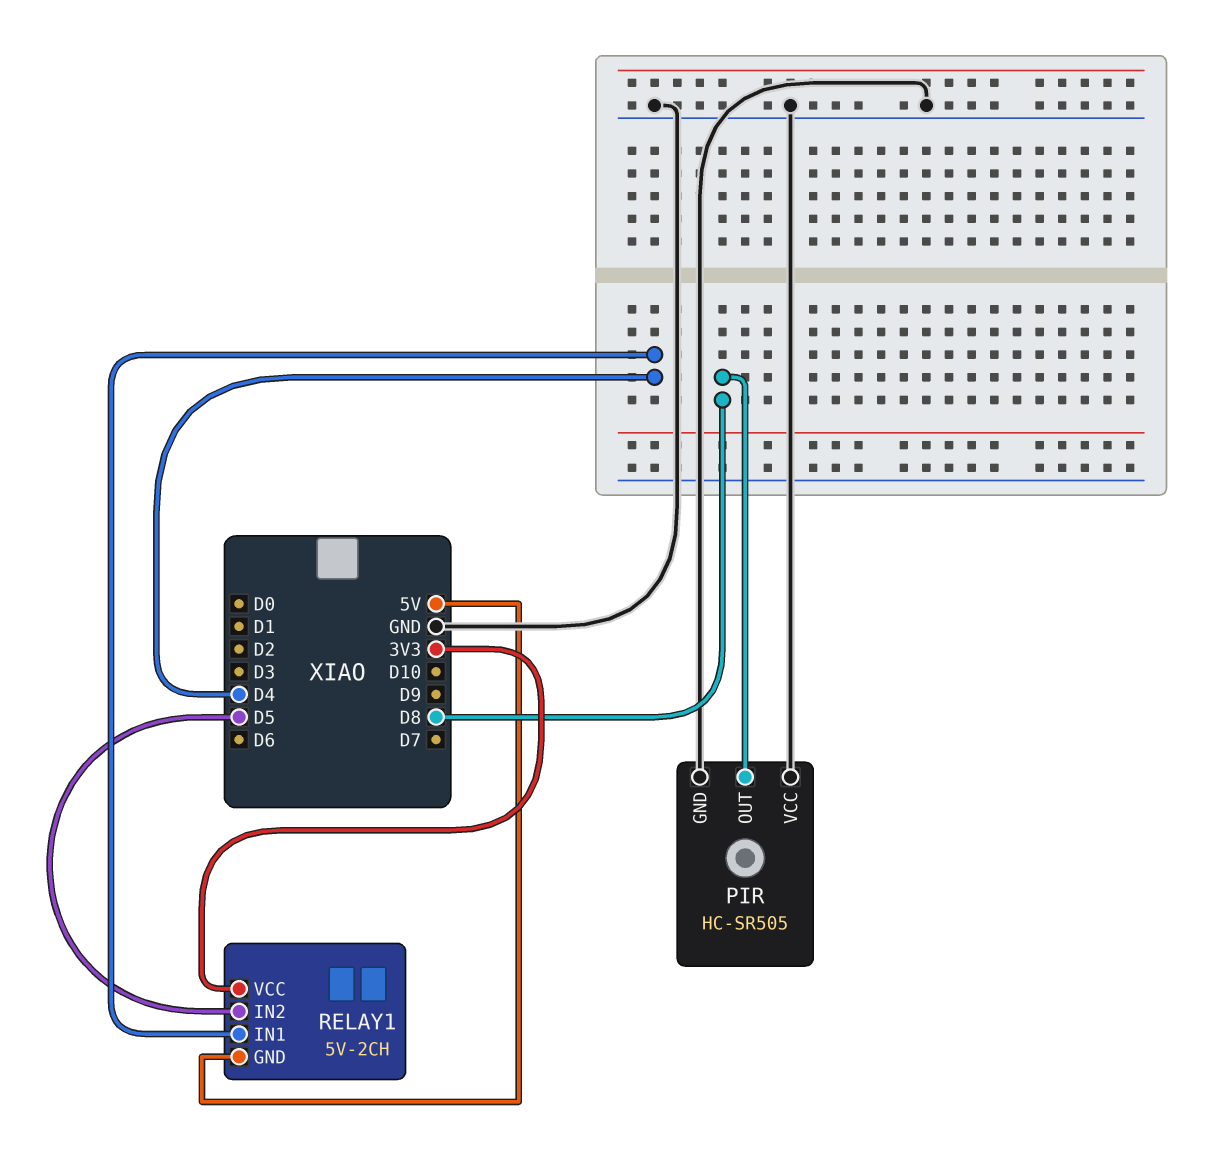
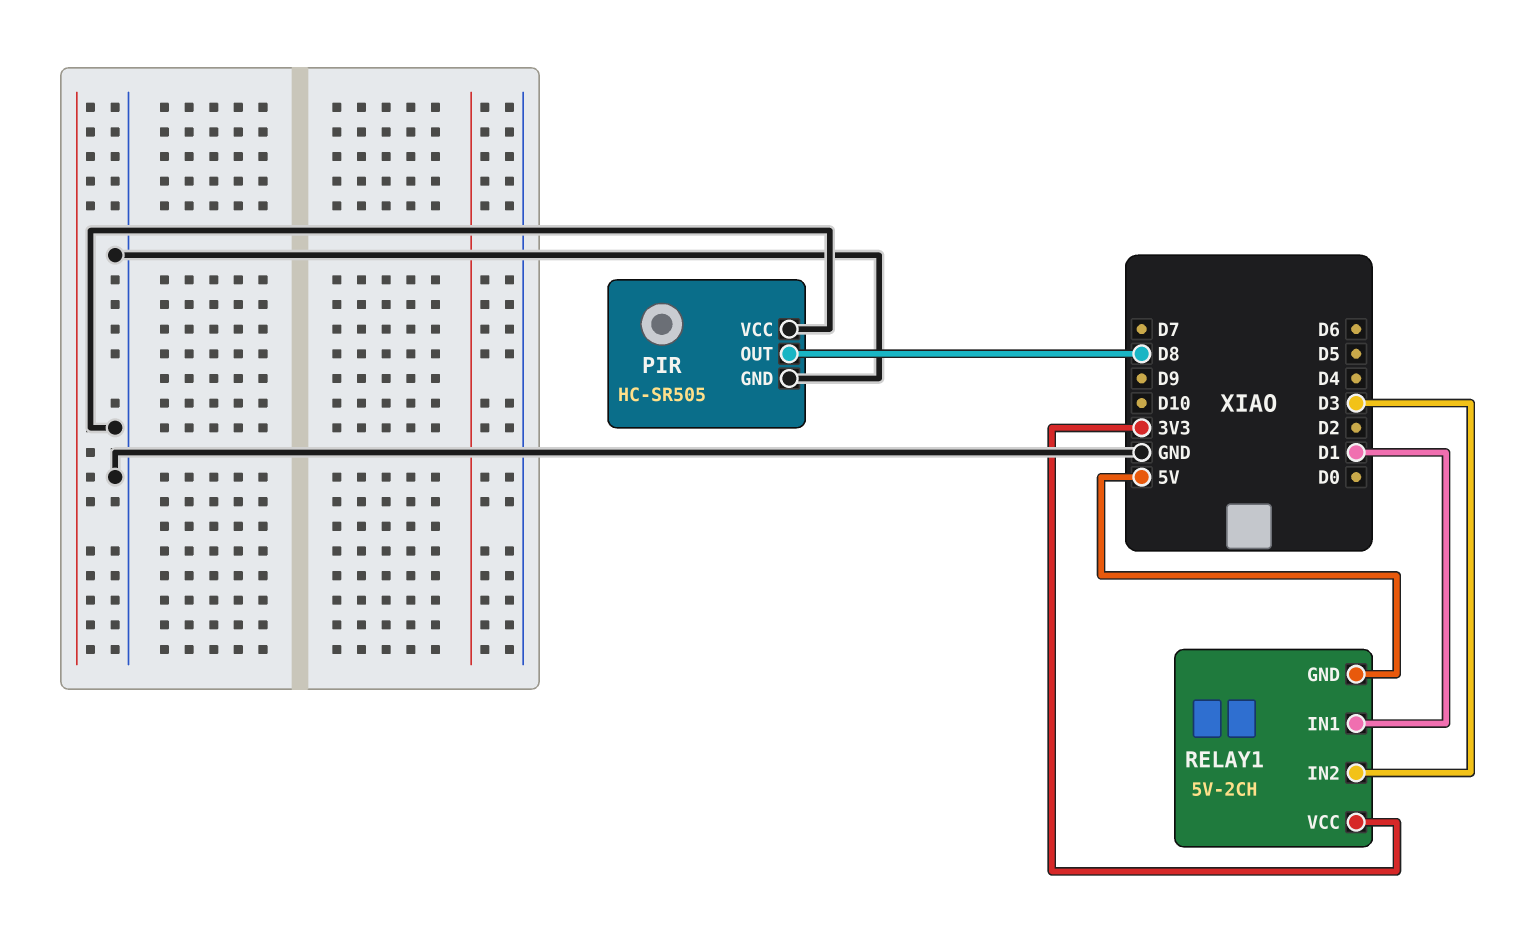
RELAY1 pin IN1: D4 -> D1
RELAY1 pin IN2: D5 -> D3

